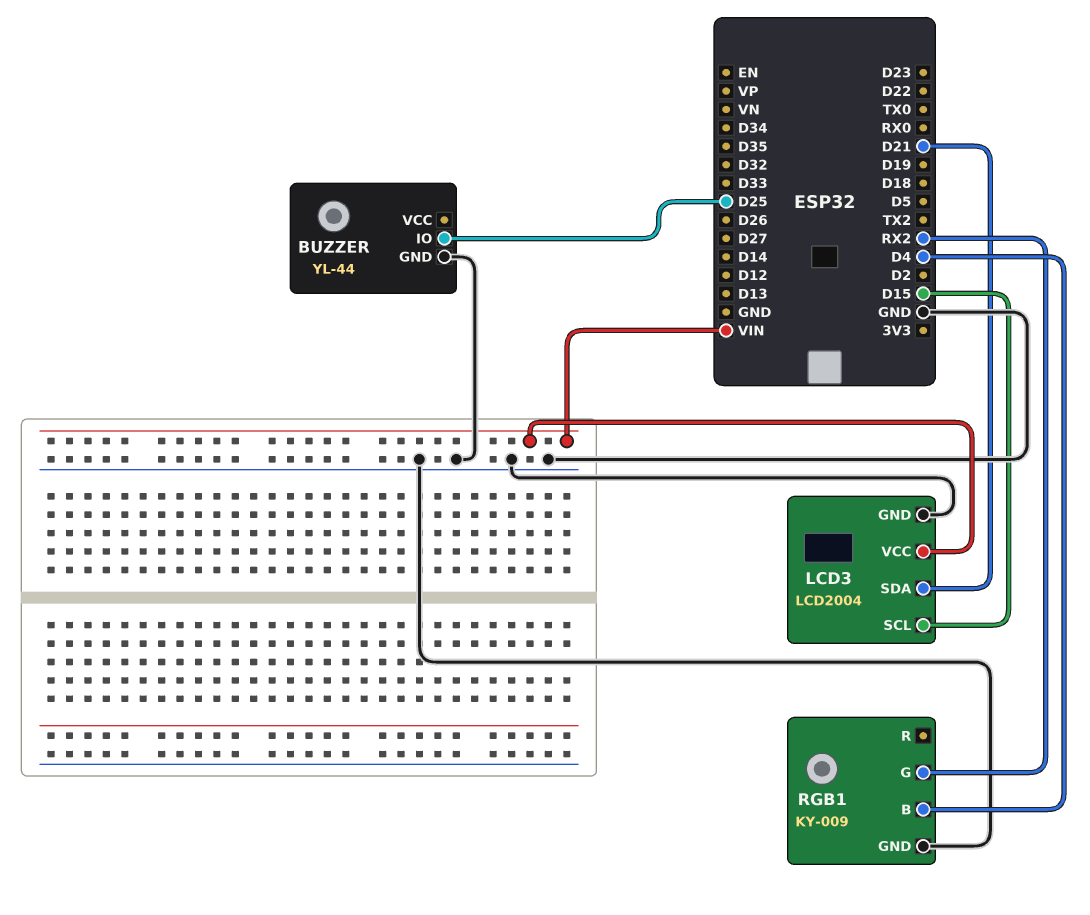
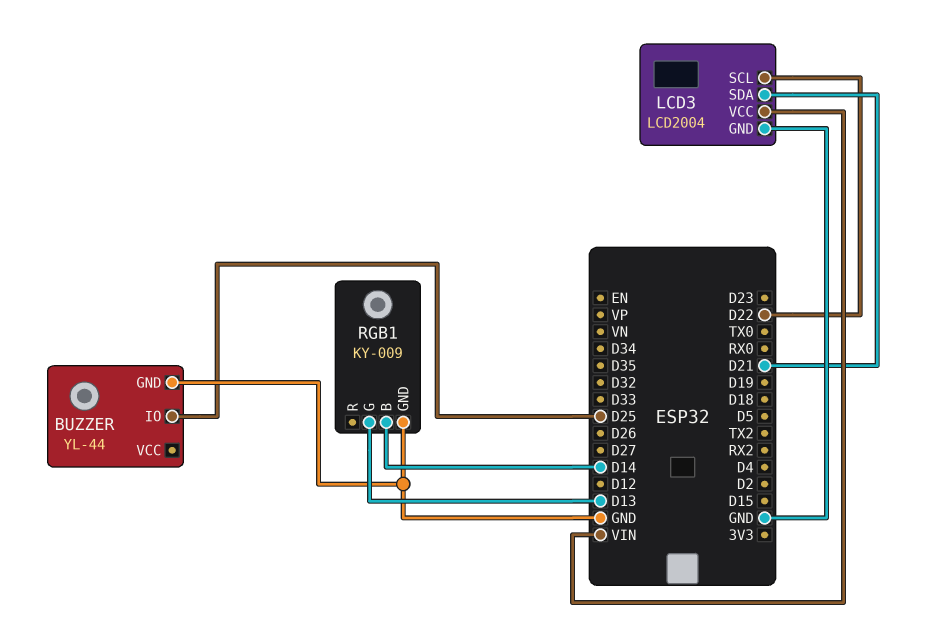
LCD3 pin SCL: D15 -> D22
RGB1 pin B: D4 -> D14
RGB1 pin G: RX2 -> D13

